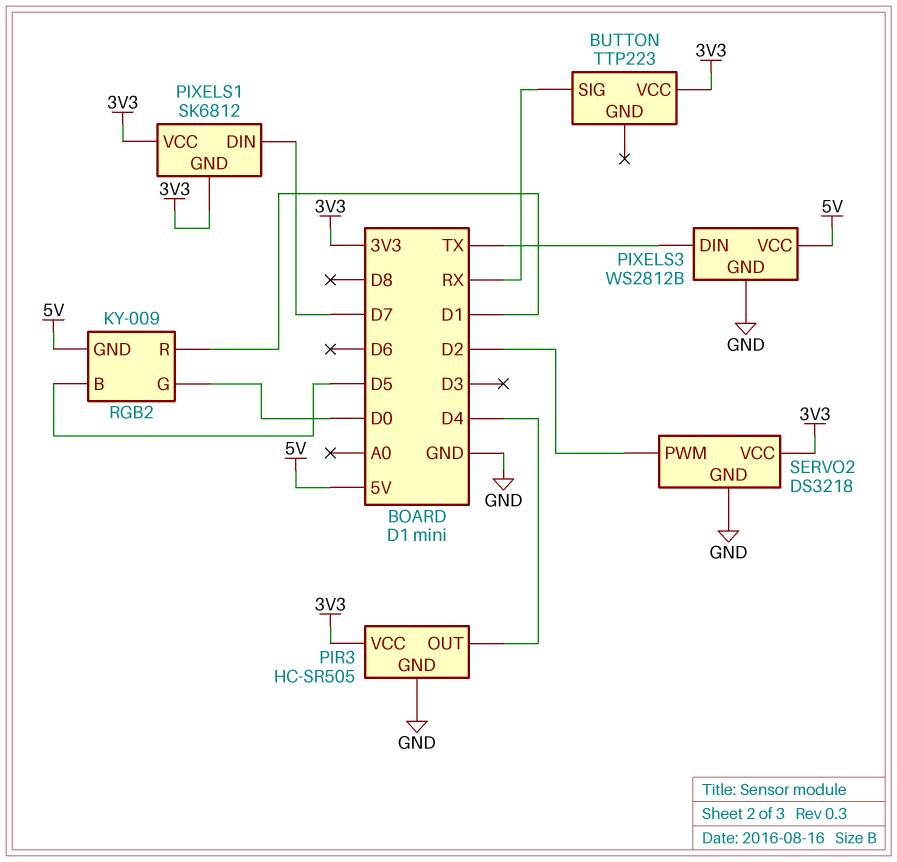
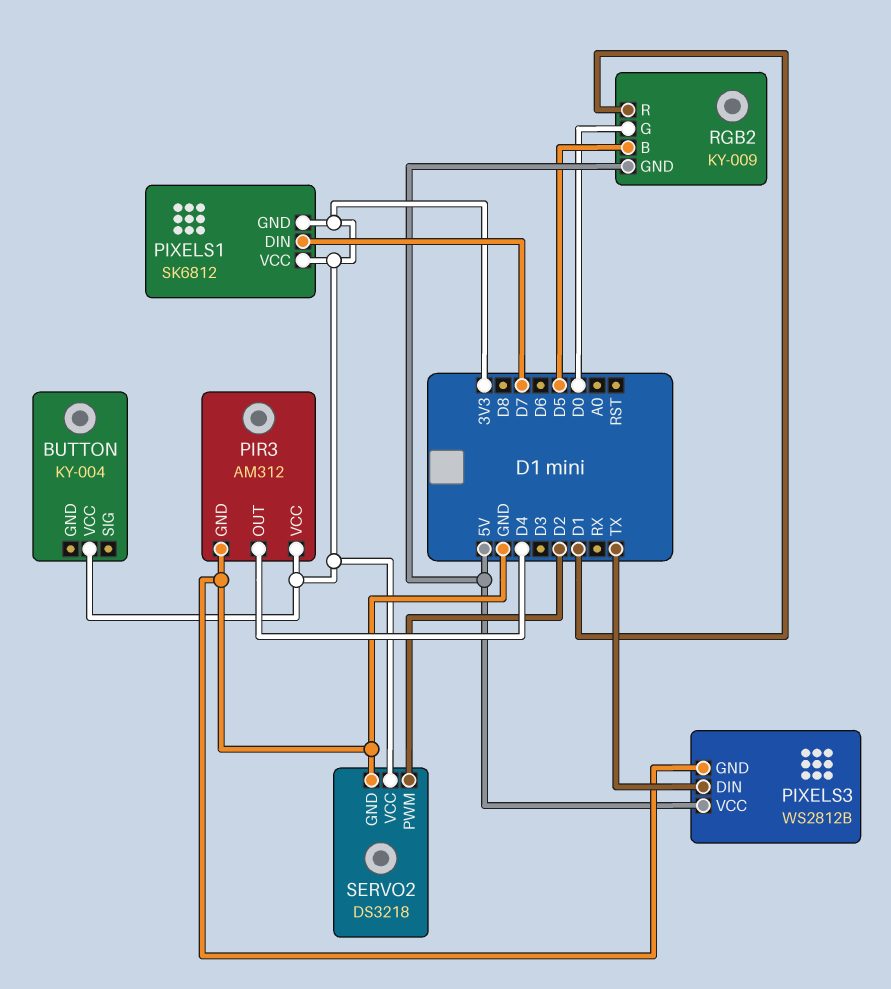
BUTTON: TTP223 -> KY-004
BUTTON pin SIG: RX -> none
PIR3: HC-SR505 -> AM312

